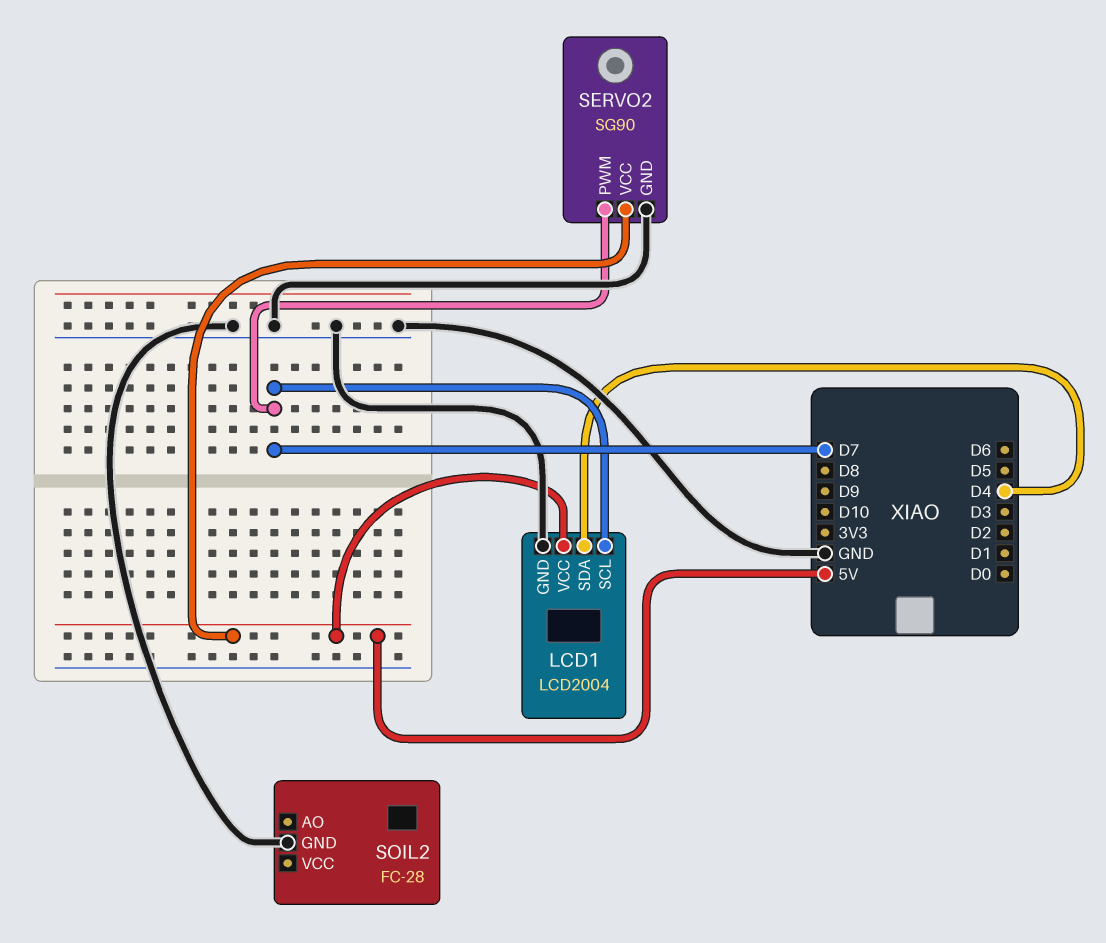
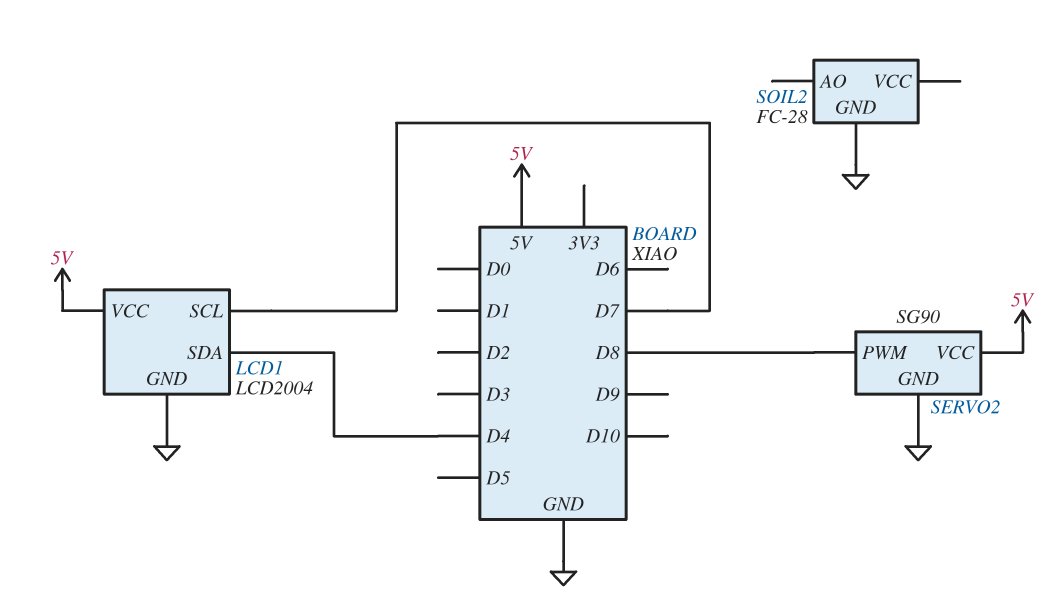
SERVO2 pin PWM: D7 -> D8

